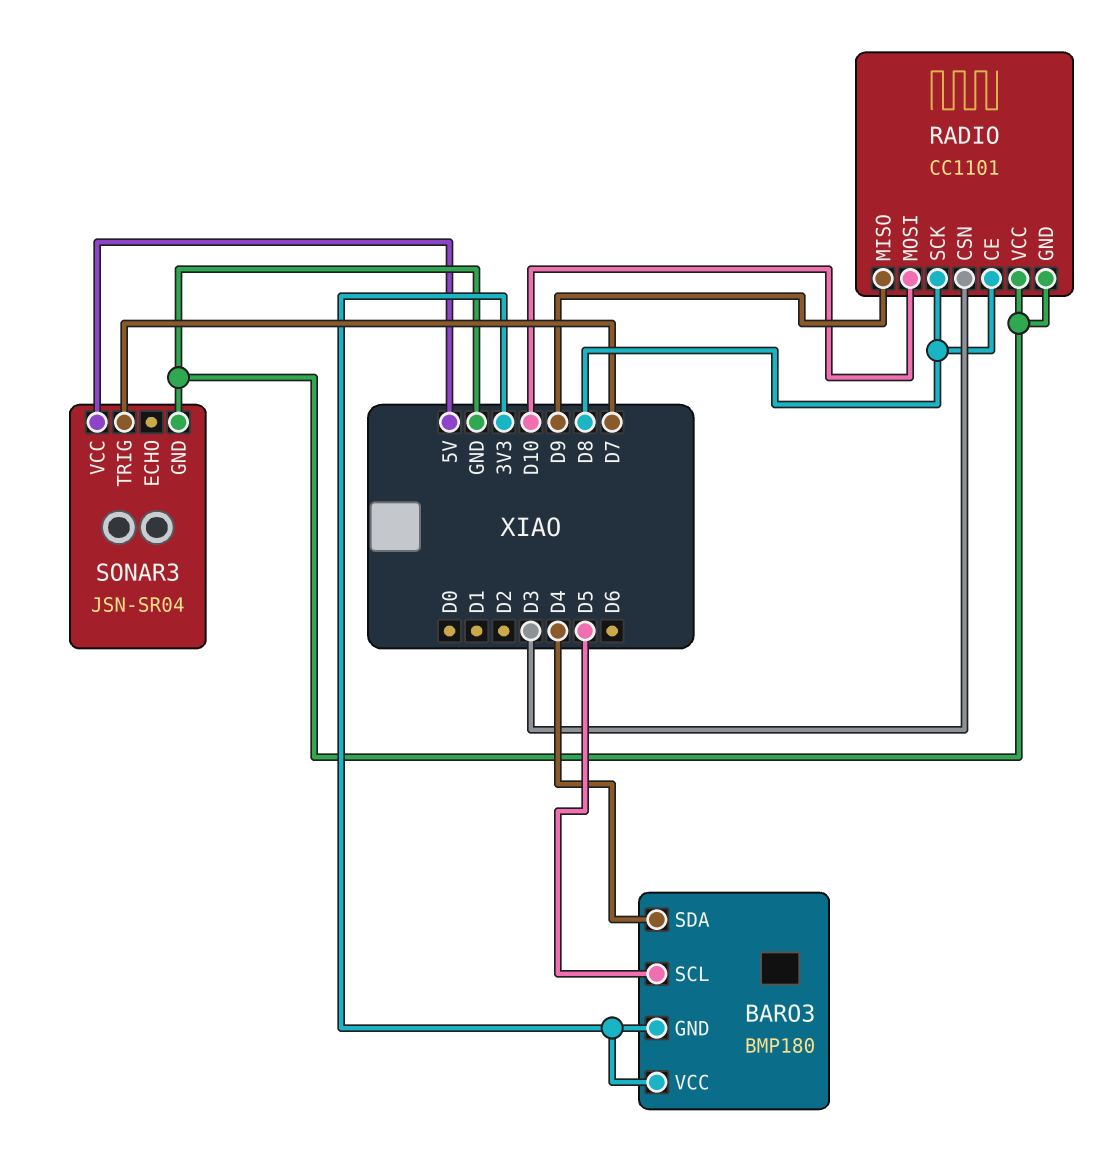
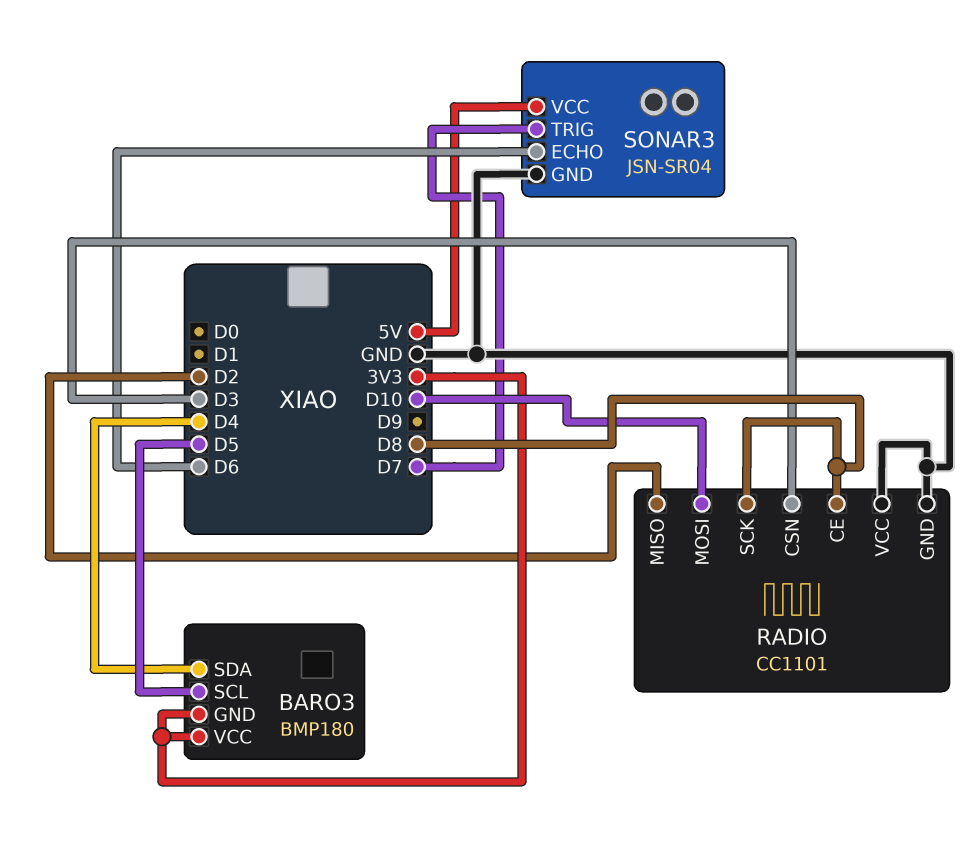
RADIO pin MISO: D9 -> D2
SONAR3 pin ECHO: none -> D6

